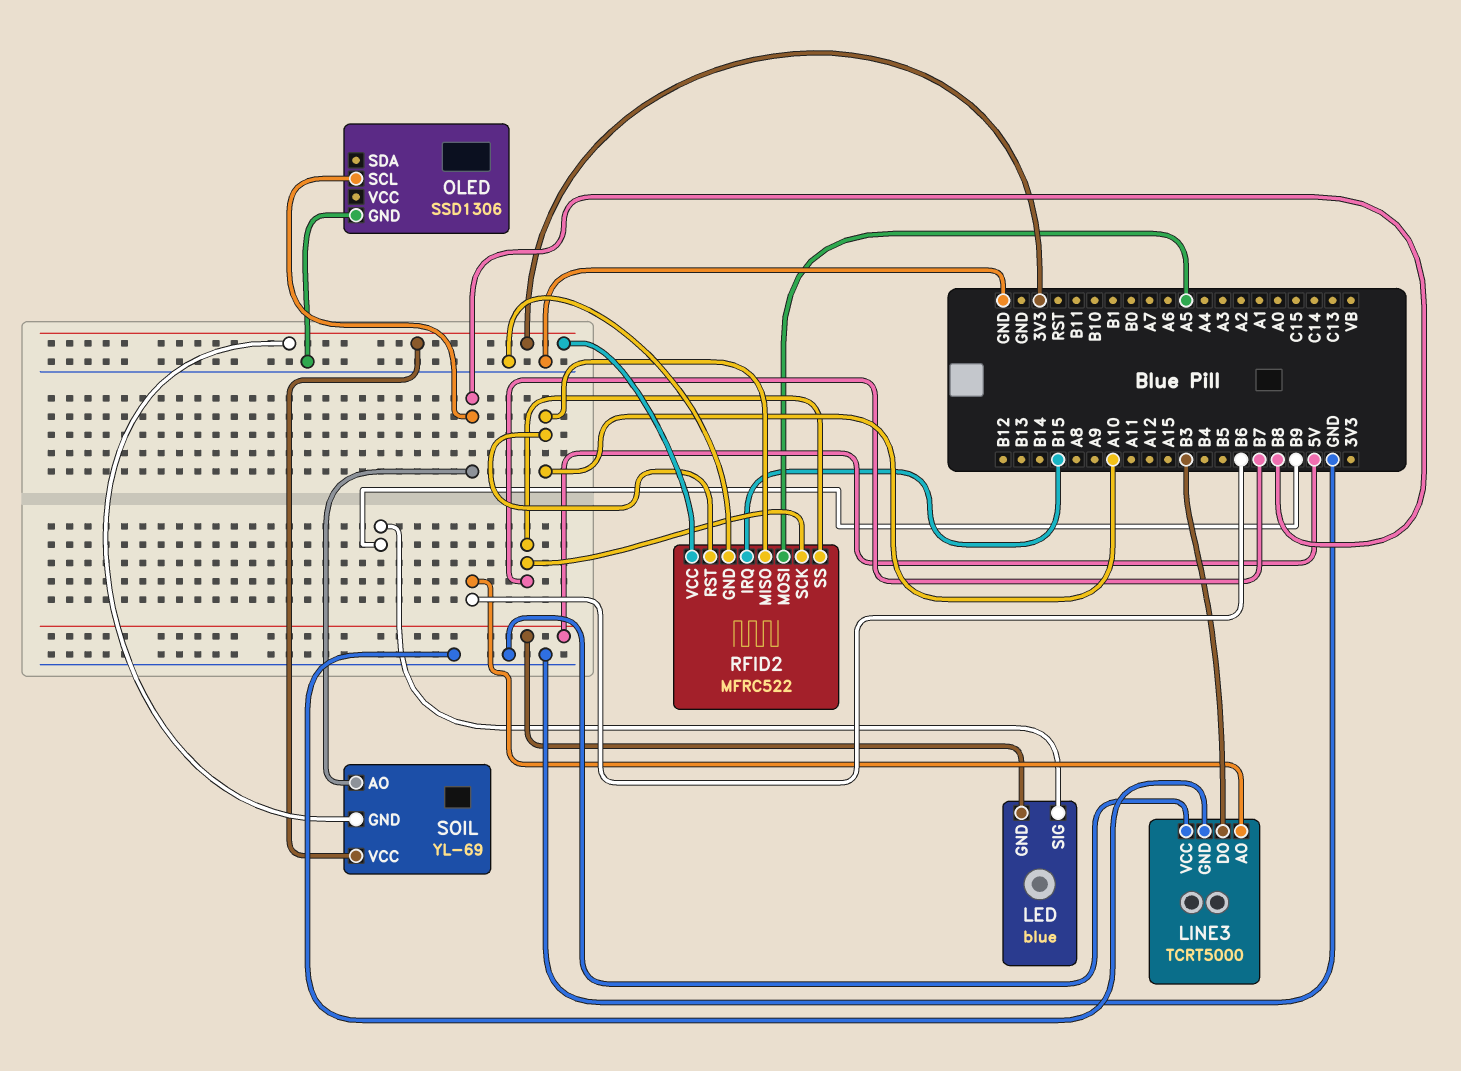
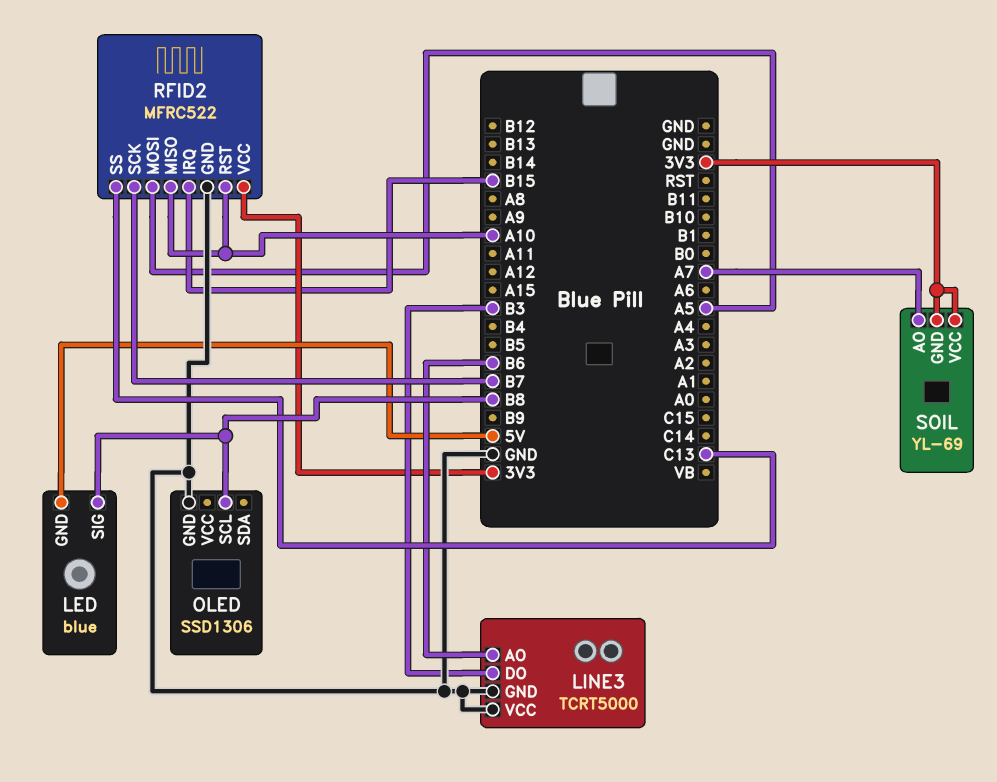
LED pin SIG: B9 -> B8
RFID2 pin SS: B7 -> C13
SOIL pin AO: B8 -> A7

